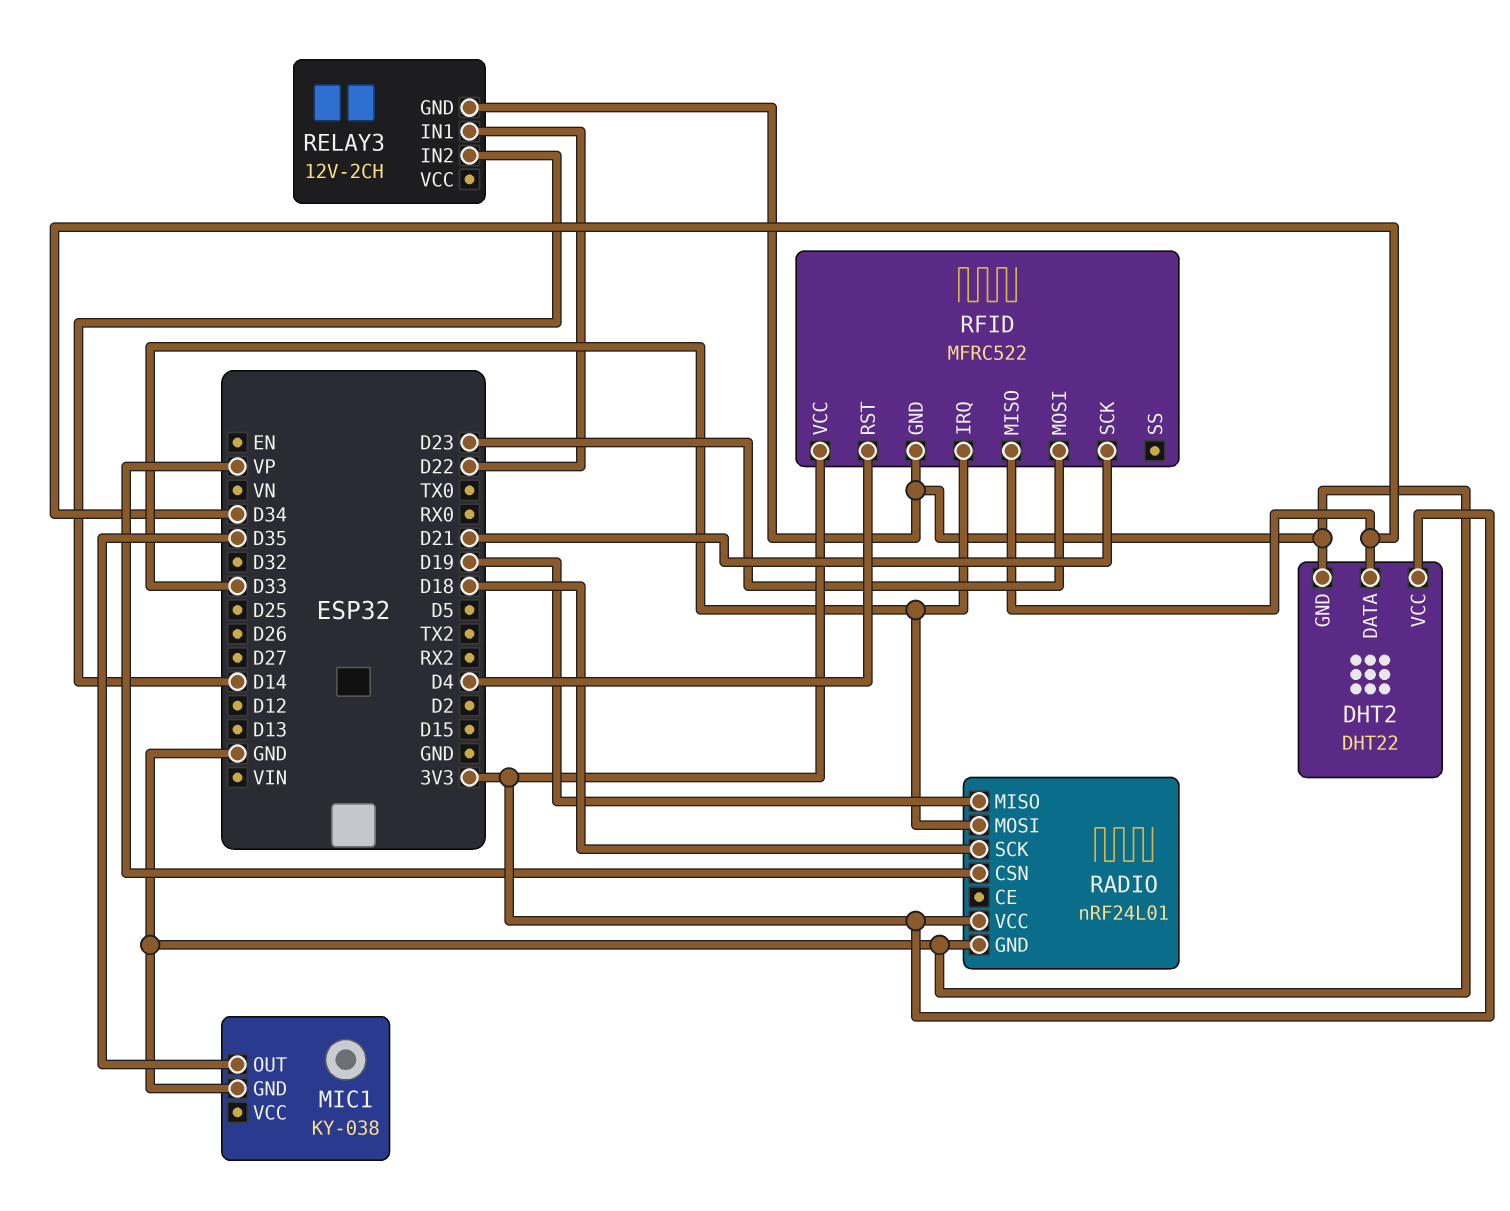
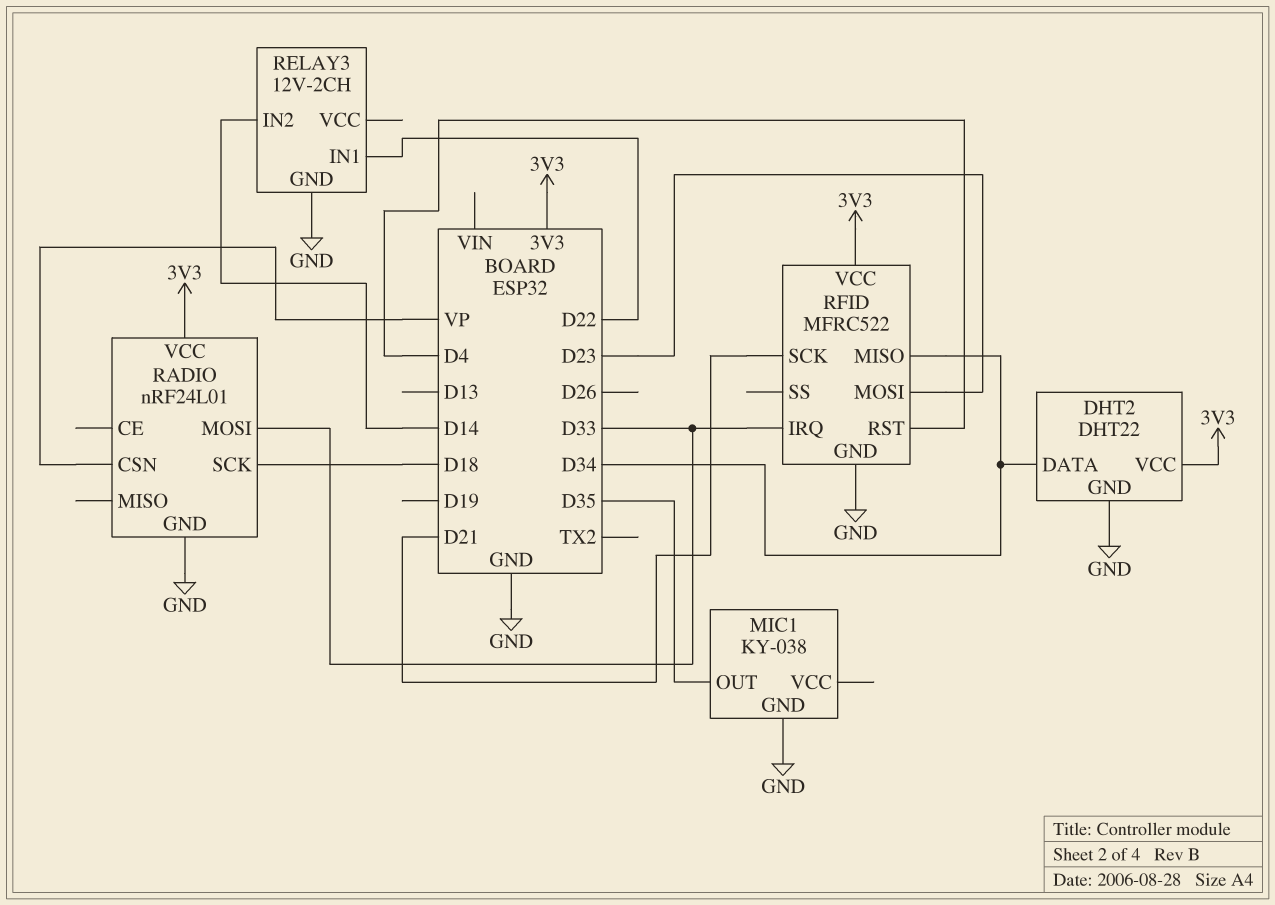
RADIO pin MISO: D19 -> none

